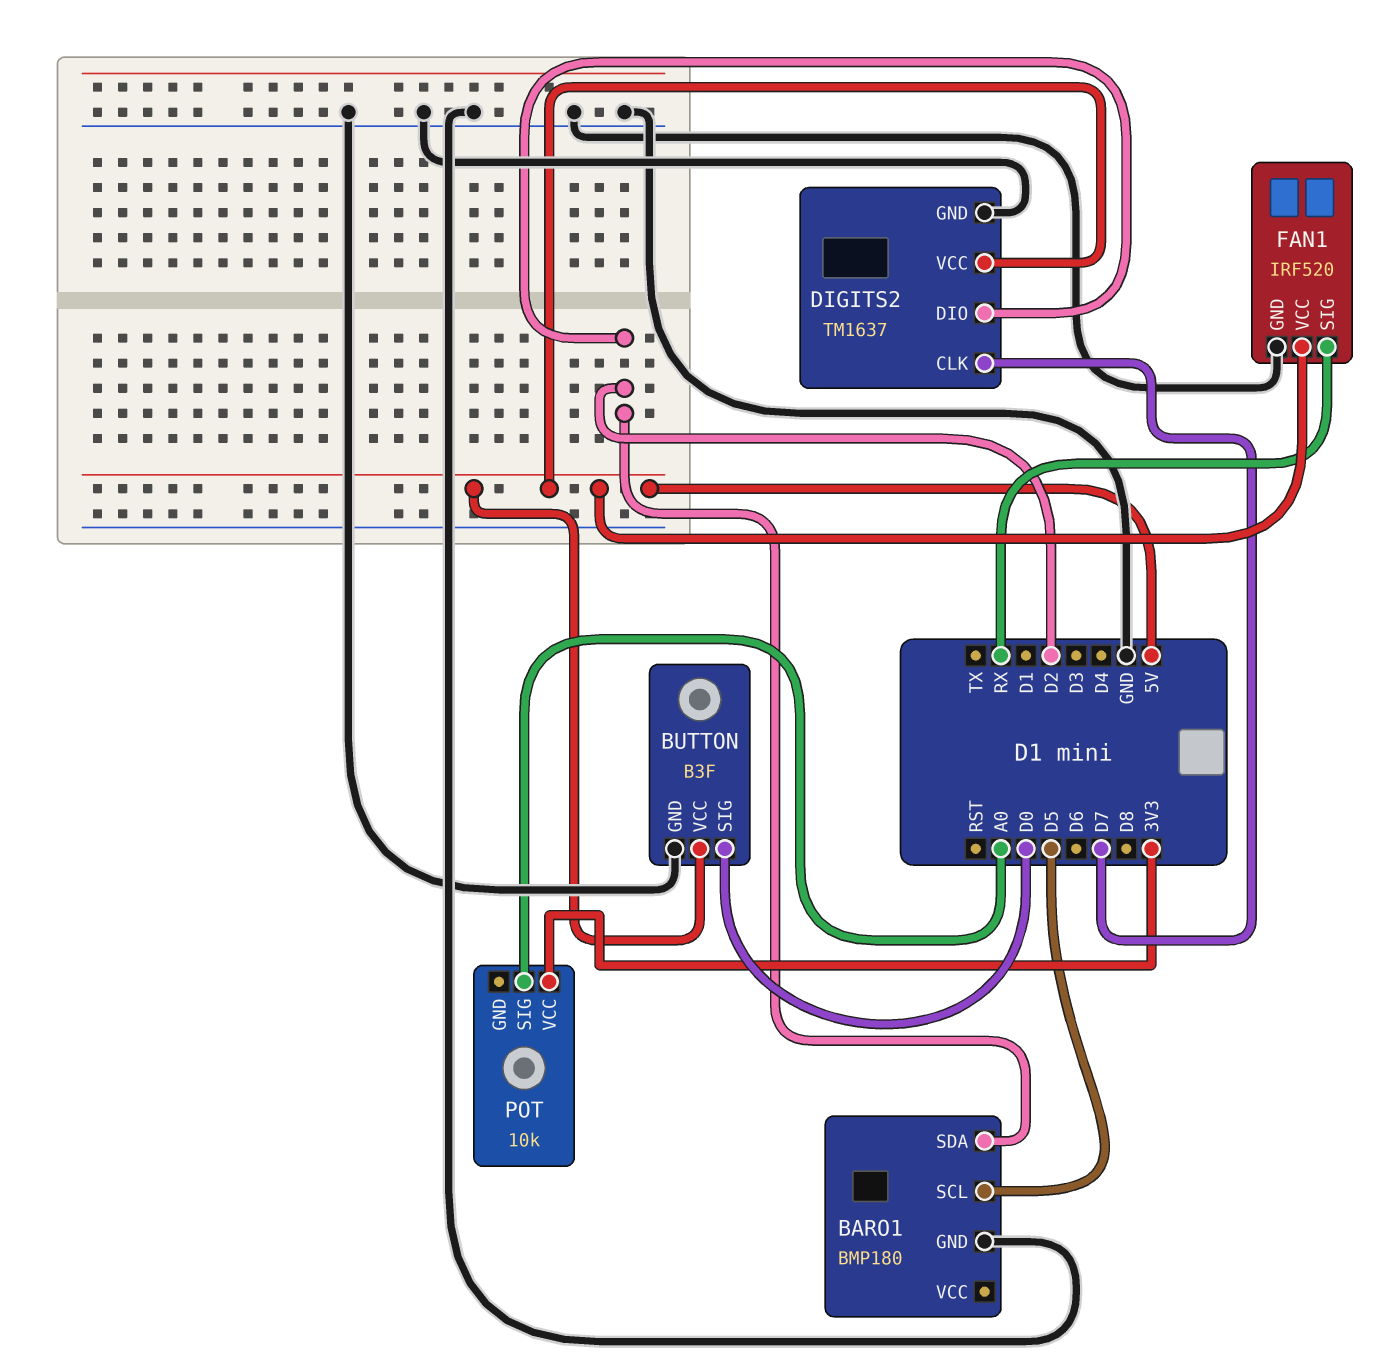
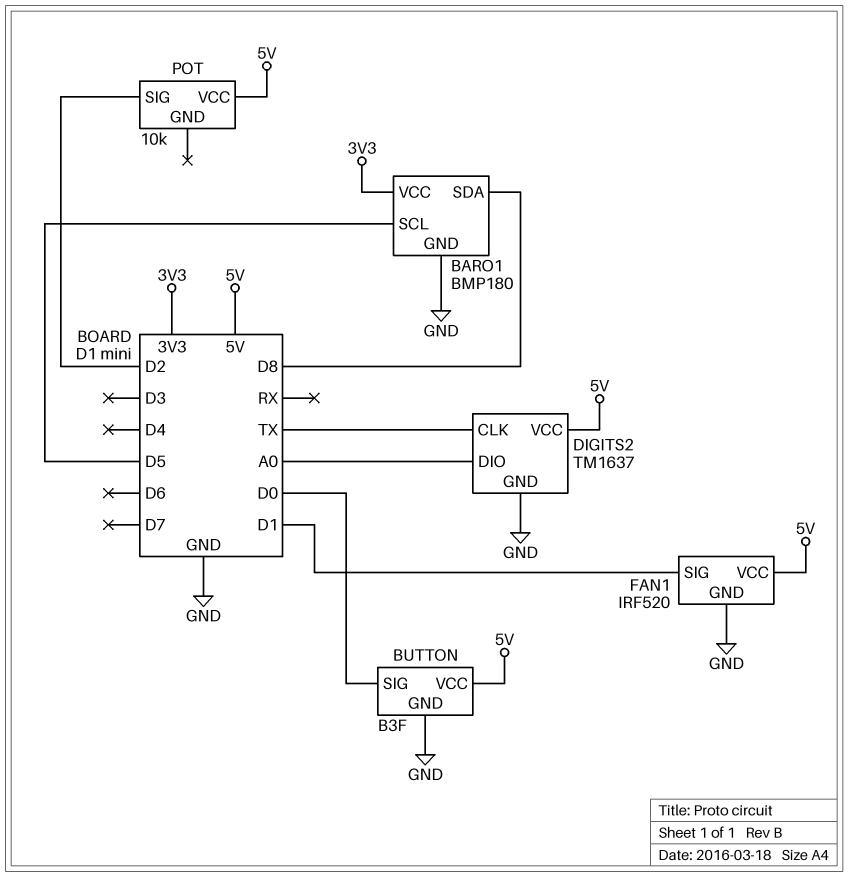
BARO1 pin SDA: D2 -> D8
BARO1 pin VCC: none -> 3V3
DIGITS2 pin CLK: D7 -> TX
DIGITS2 pin DIO: D2 -> A0
FAN1 pin SIG: RX -> D1
POT pin SIG: A0 -> D2
POT pin VCC: 3V3 -> 5V

